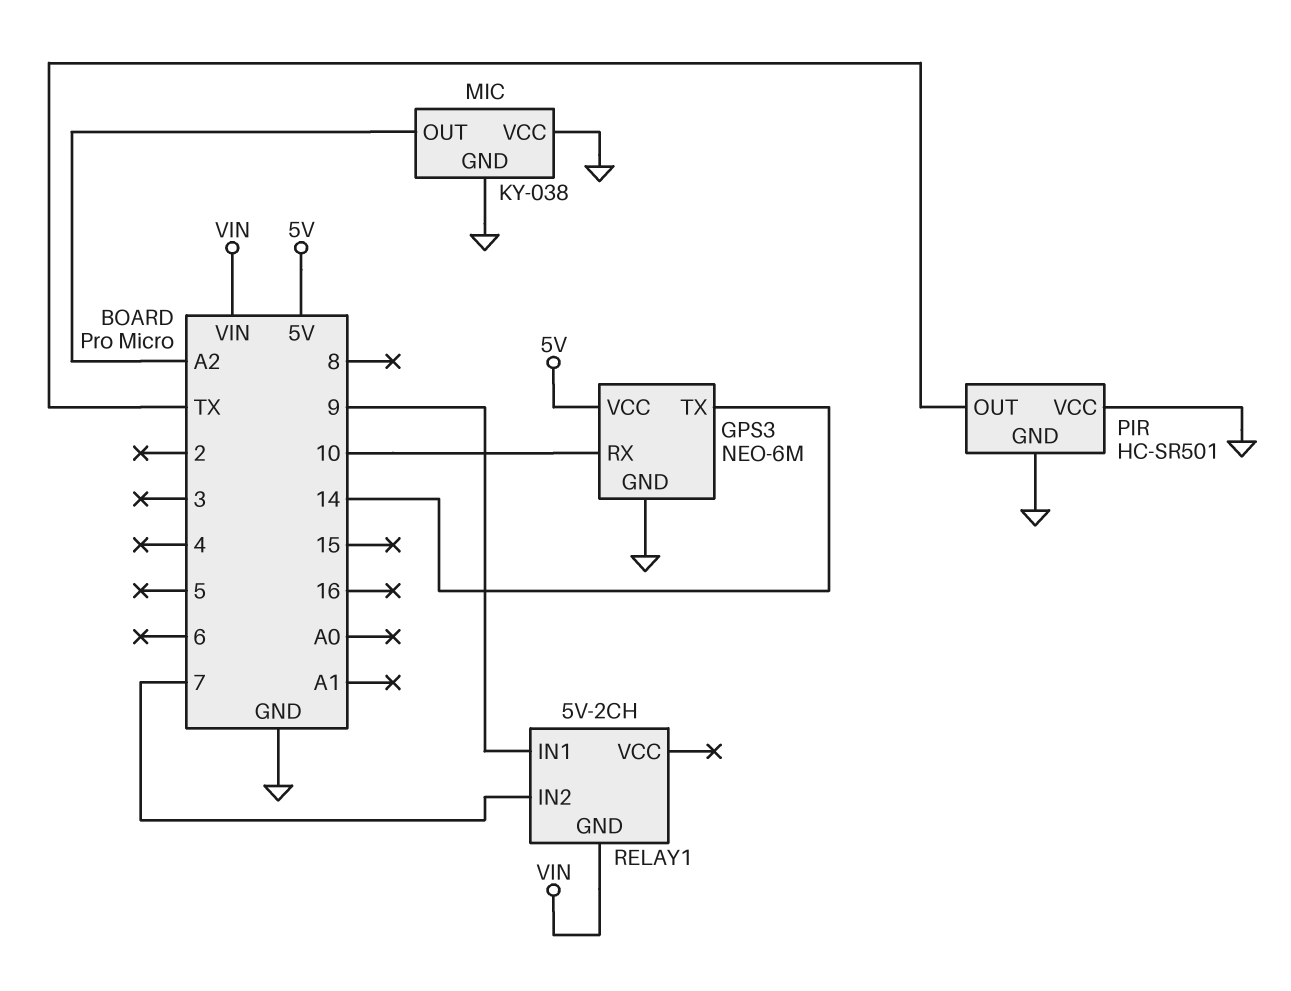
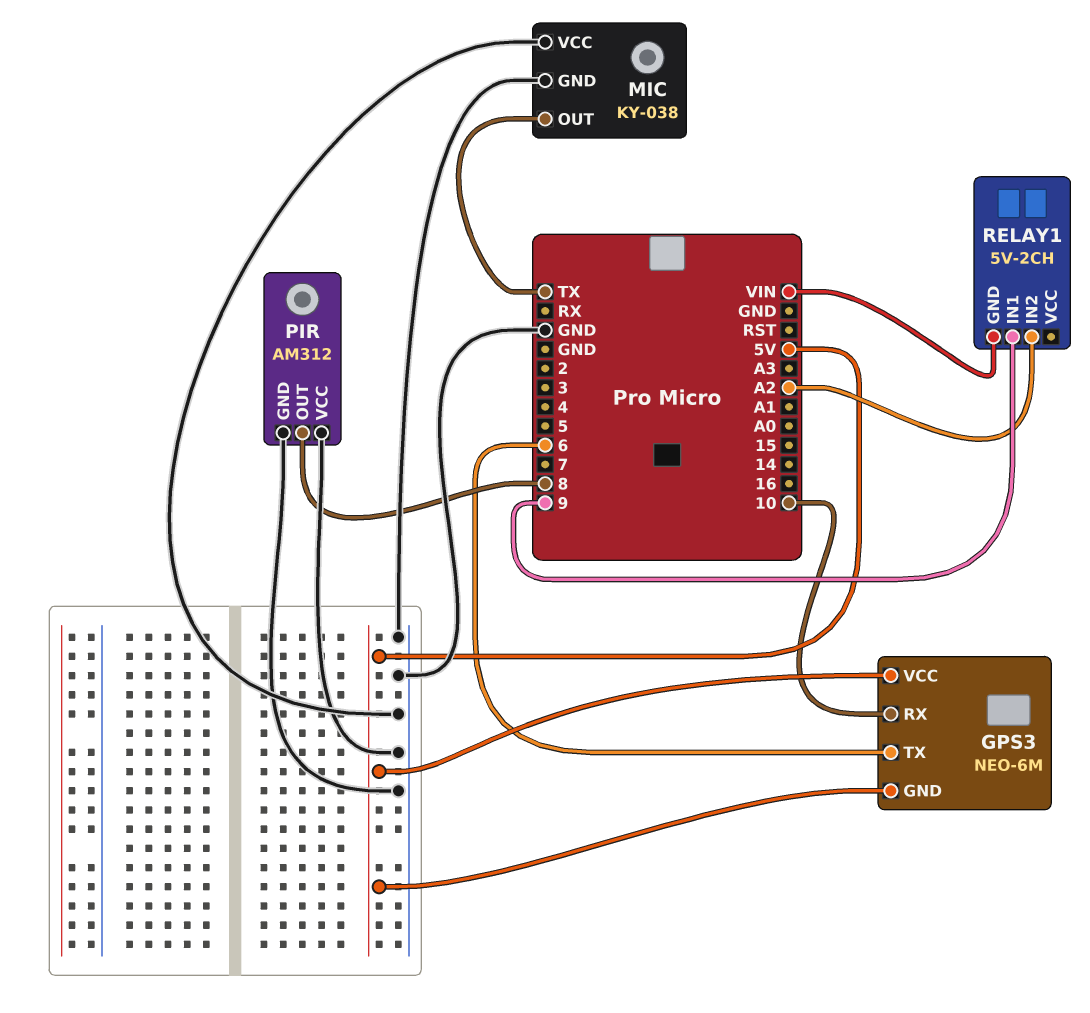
GPS3 pin GND: GND -> 5V
GPS3 pin TX: 14 -> 6
MIC pin OUT: A2 -> TX
PIR: HC-SR501 -> AM312
PIR pin OUT: TX -> 8
RELAY1 pin IN2: 7 -> A2

